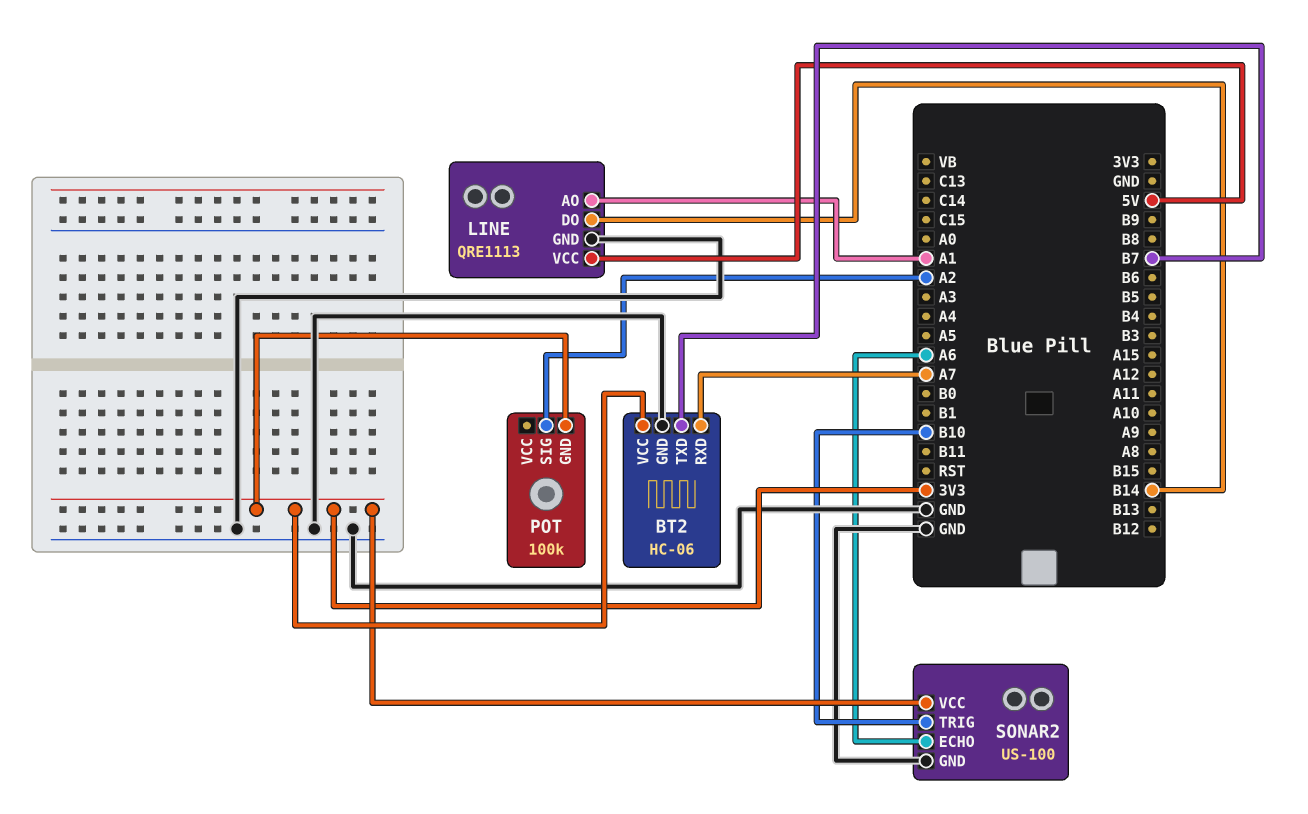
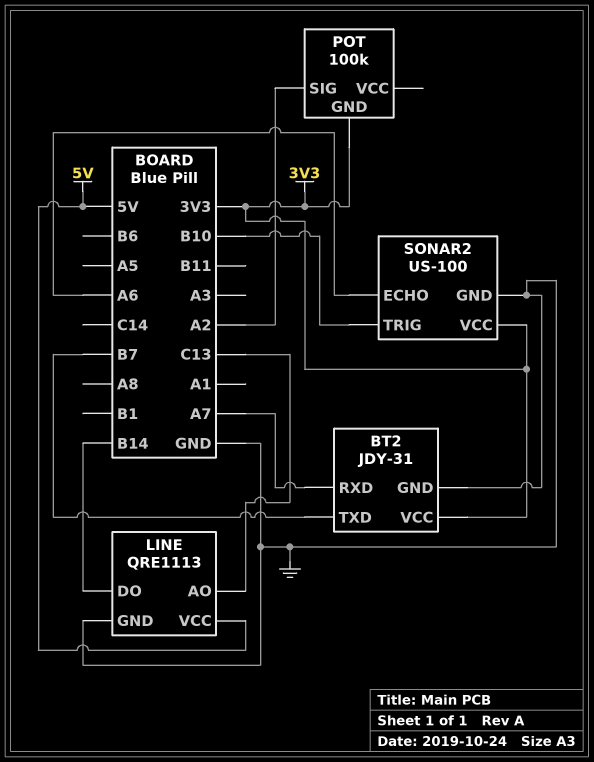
BT2: HC-06 -> JDY-31
LINE pin AO: A1 -> C13

